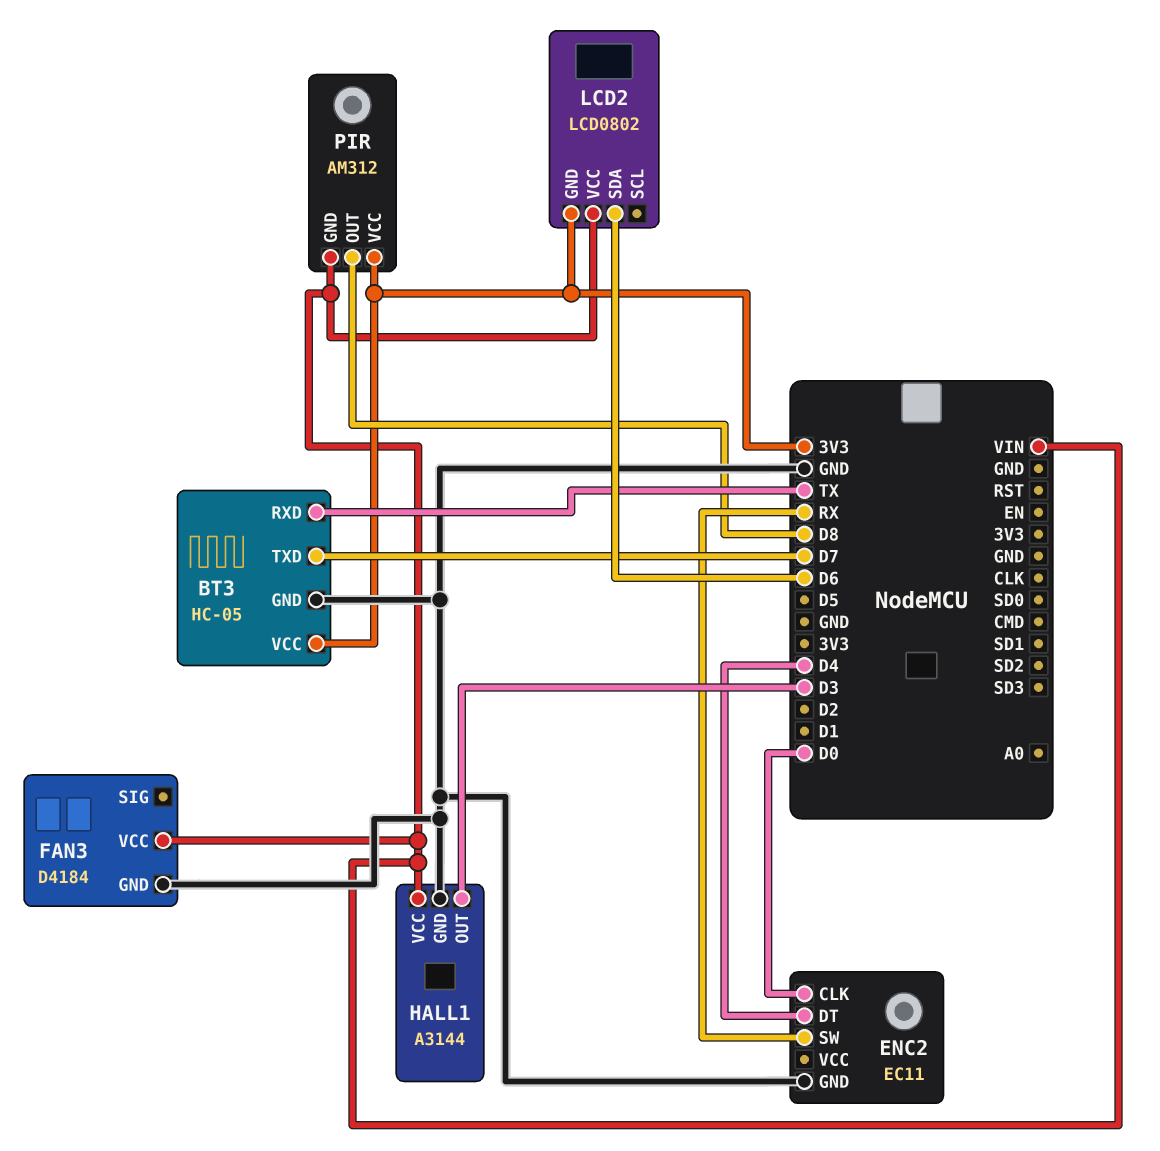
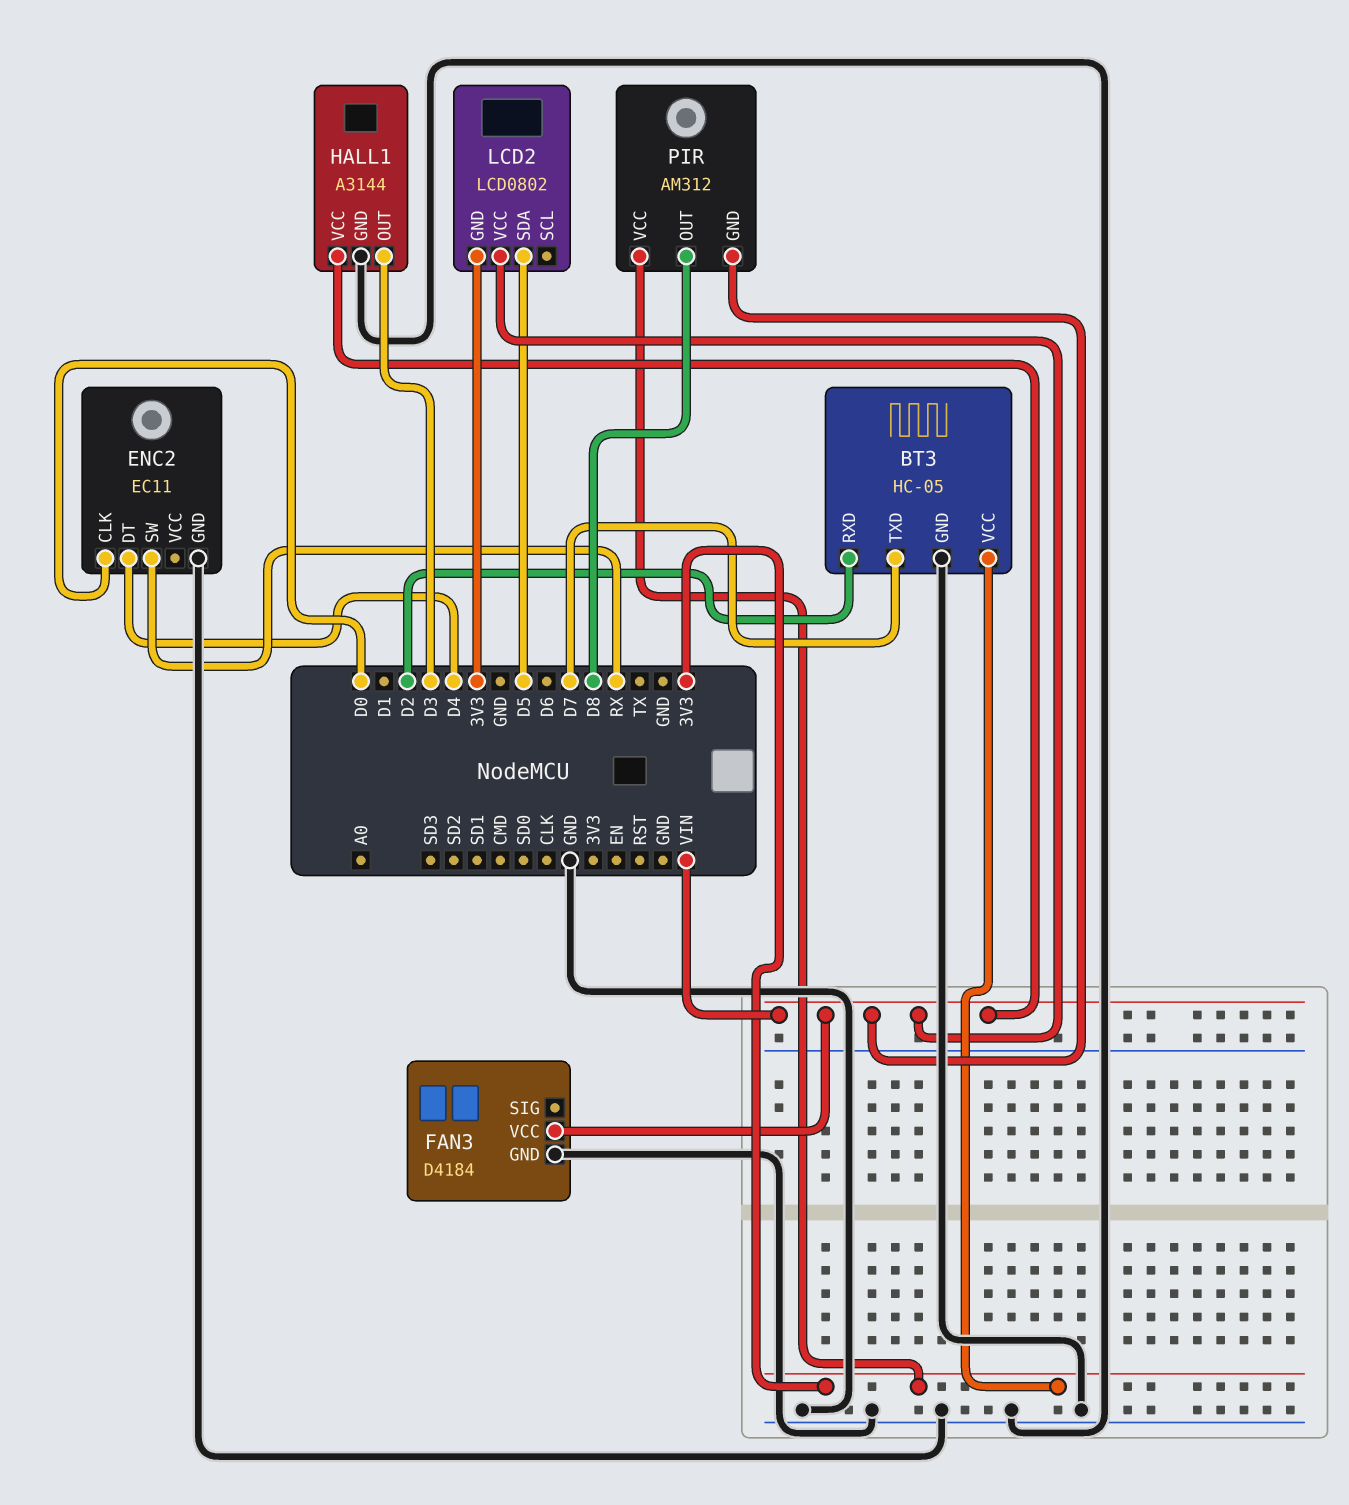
BT3 pin RXD: TX -> D2
LCD2 pin SDA: D6 -> D5

